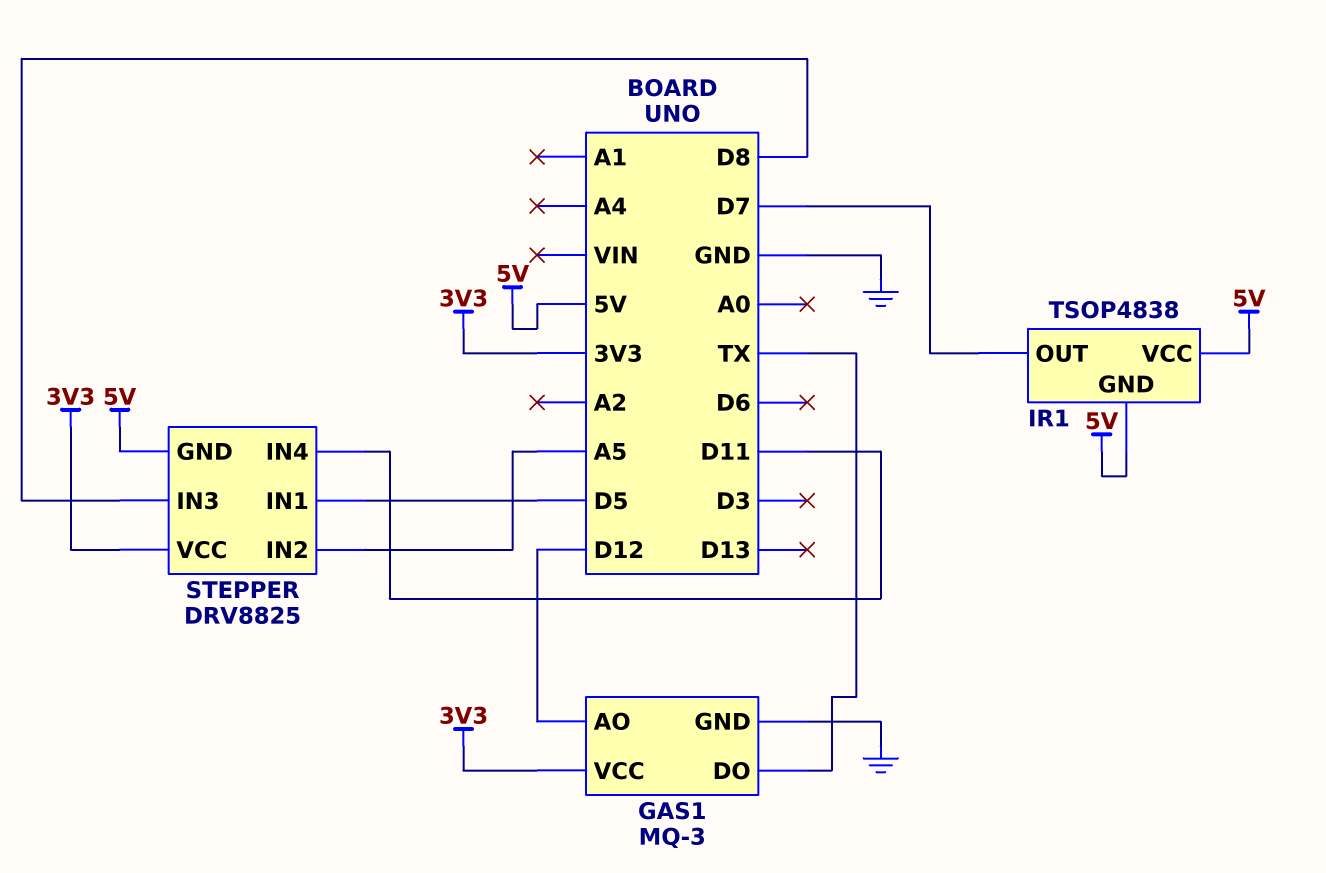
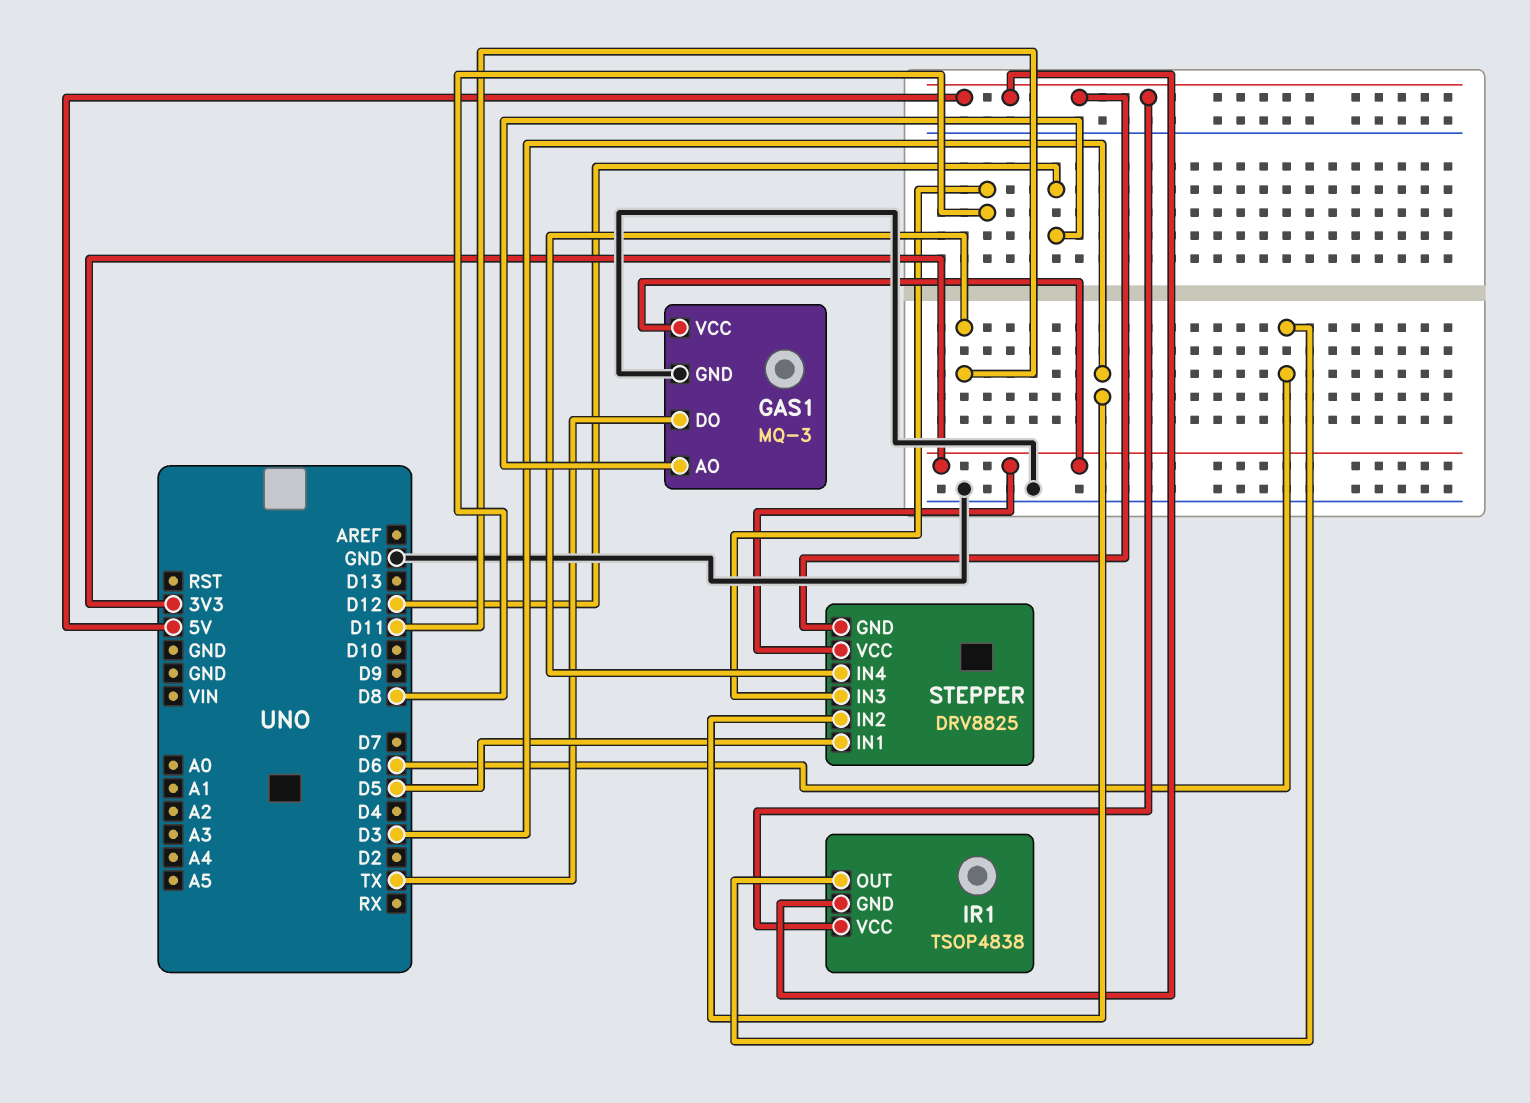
IR1 pin OUT: D7 -> D6
STEPPER pin IN2: A5 -> D3

